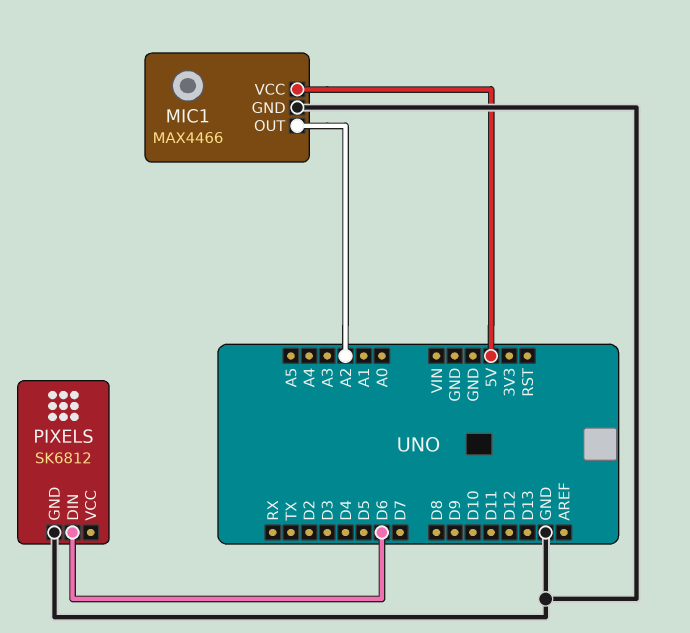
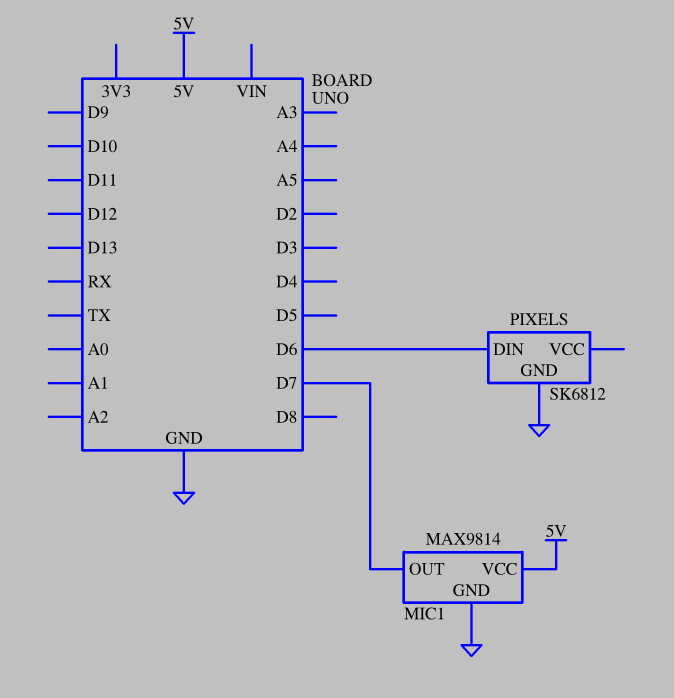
MIC1: MAX4466 -> MAX9814
MIC1 pin OUT: A2 -> D7

